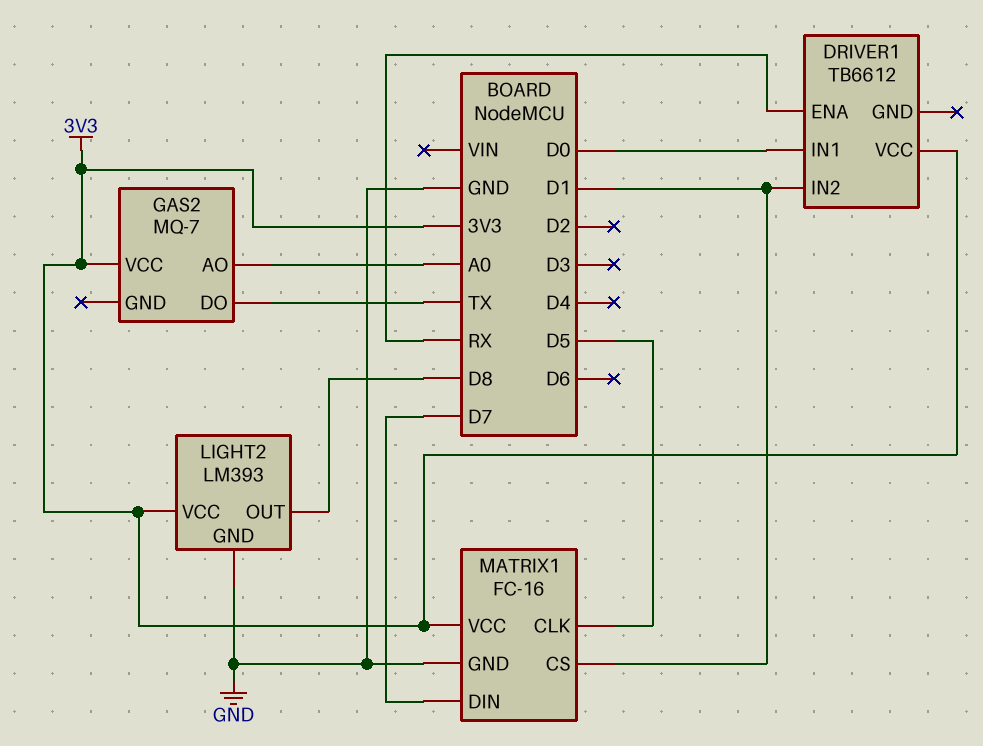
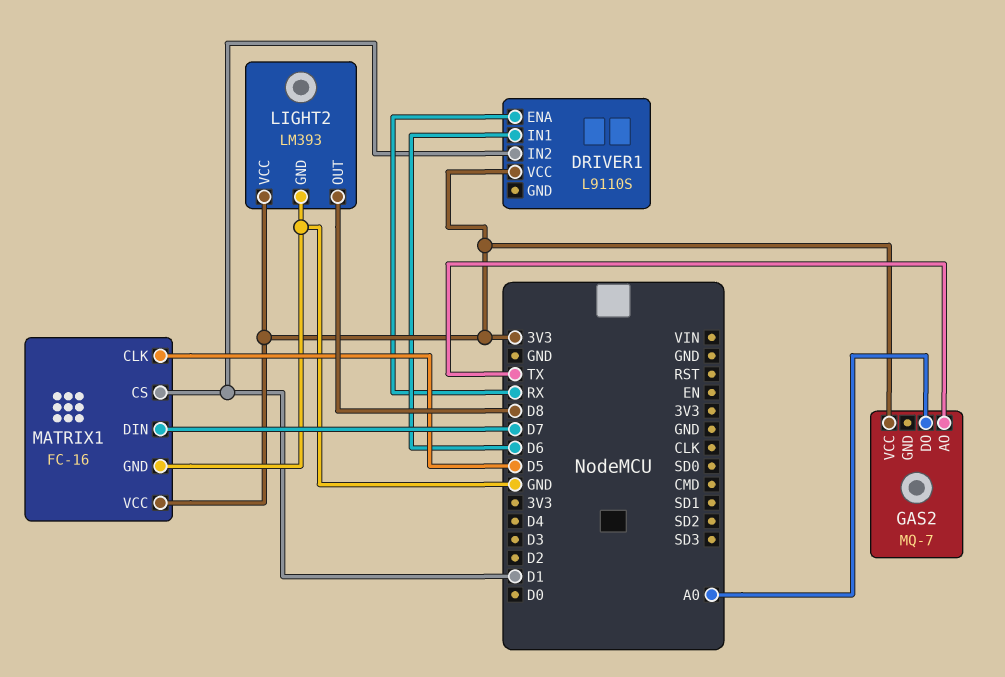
DRIVER1: TB6612 -> L9110S
DRIVER1 pin IN1: D0 -> D6
GAS2 pin AO: A0 -> TX
GAS2 pin DO: TX -> A0

